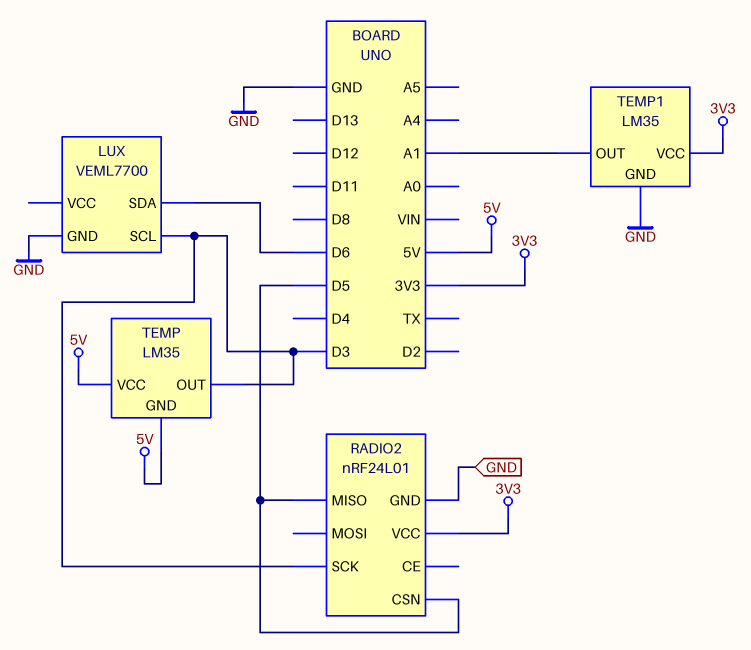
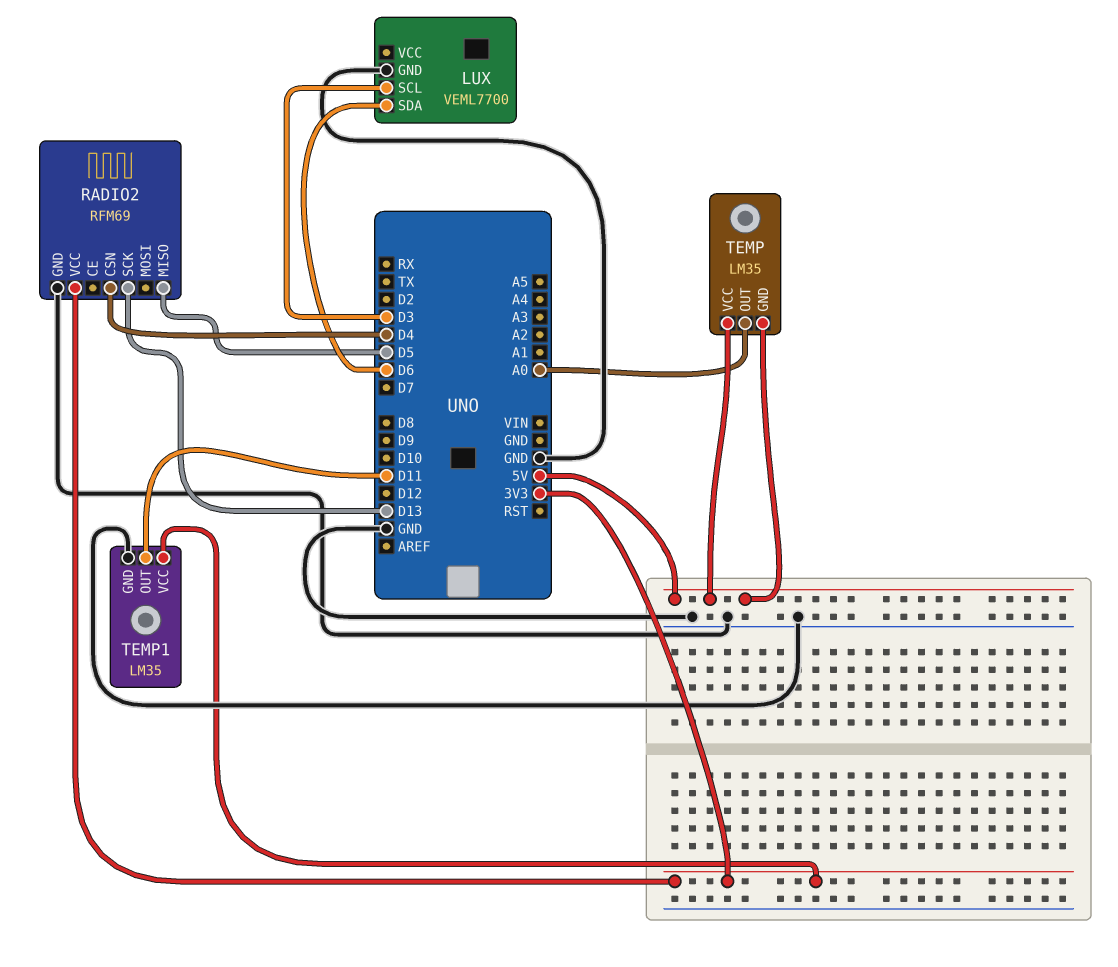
RADIO2: nRF24L01 -> RFM69
RADIO2 pin CSN: D5 -> D4
RADIO2 pin SCK: D3 -> D13
TEMP pin OUT: D3 -> A0
TEMP1 pin OUT: A1 -> D11

